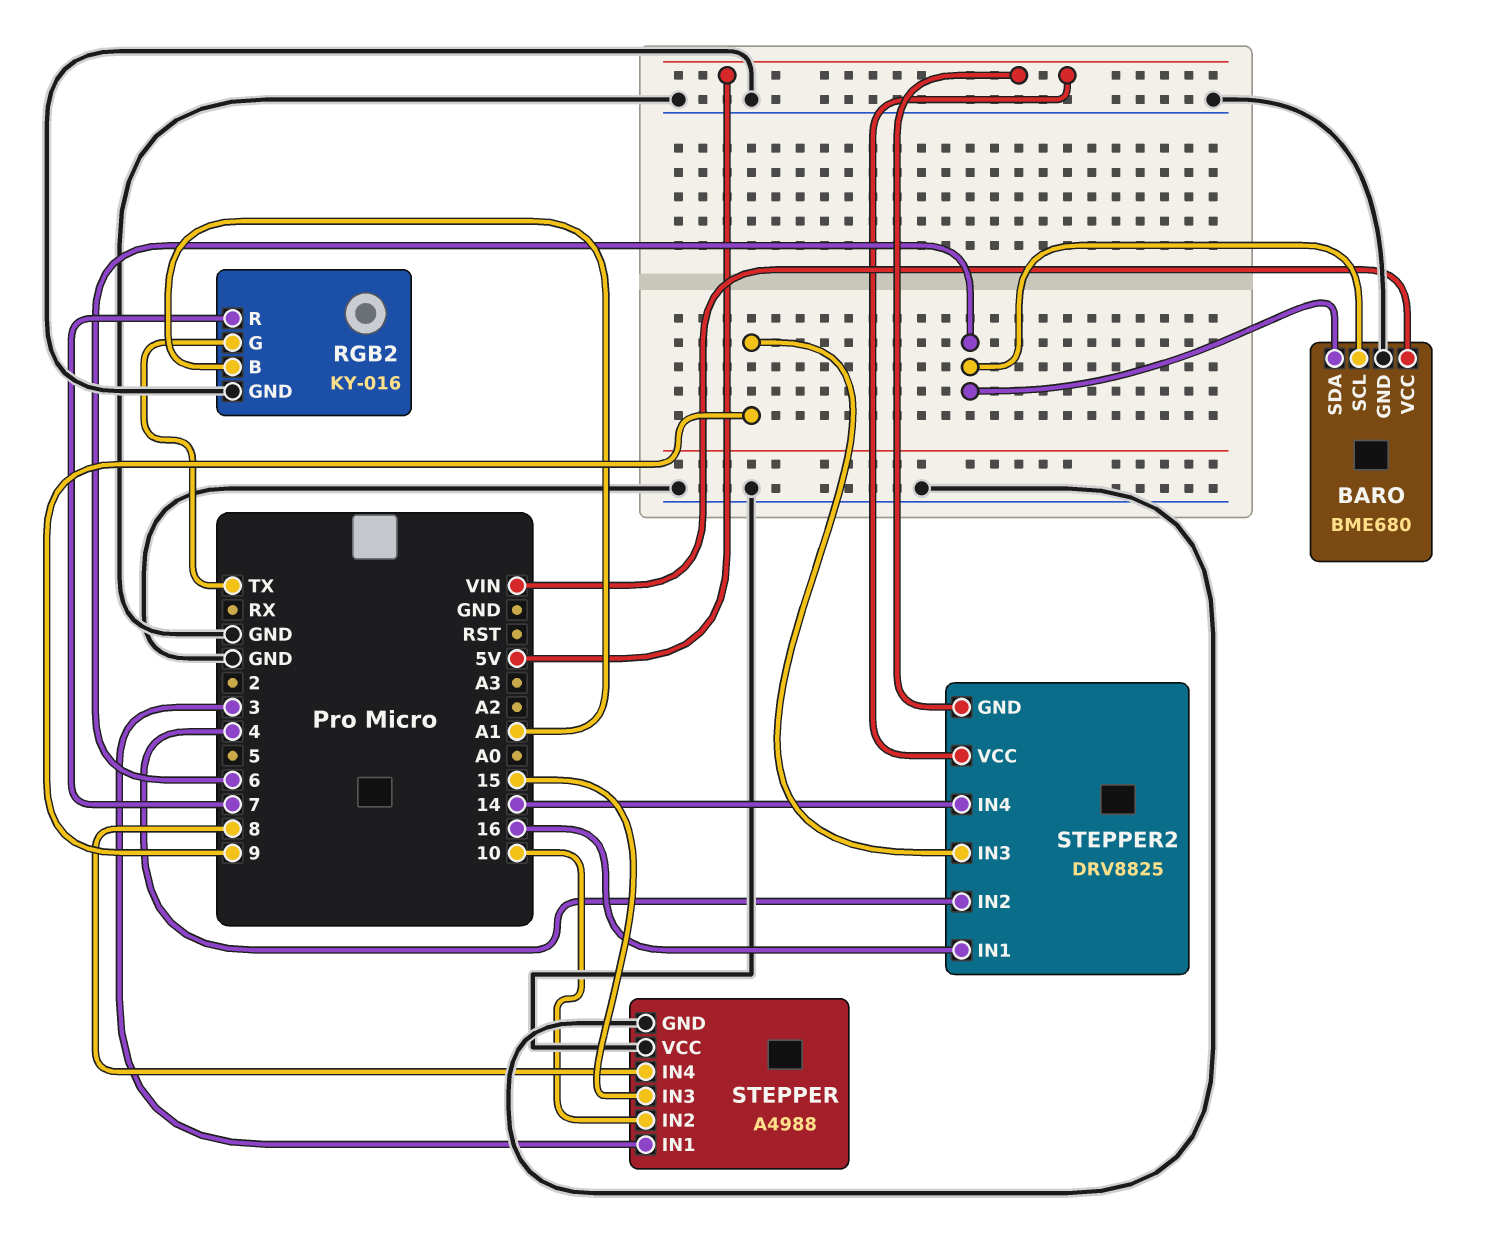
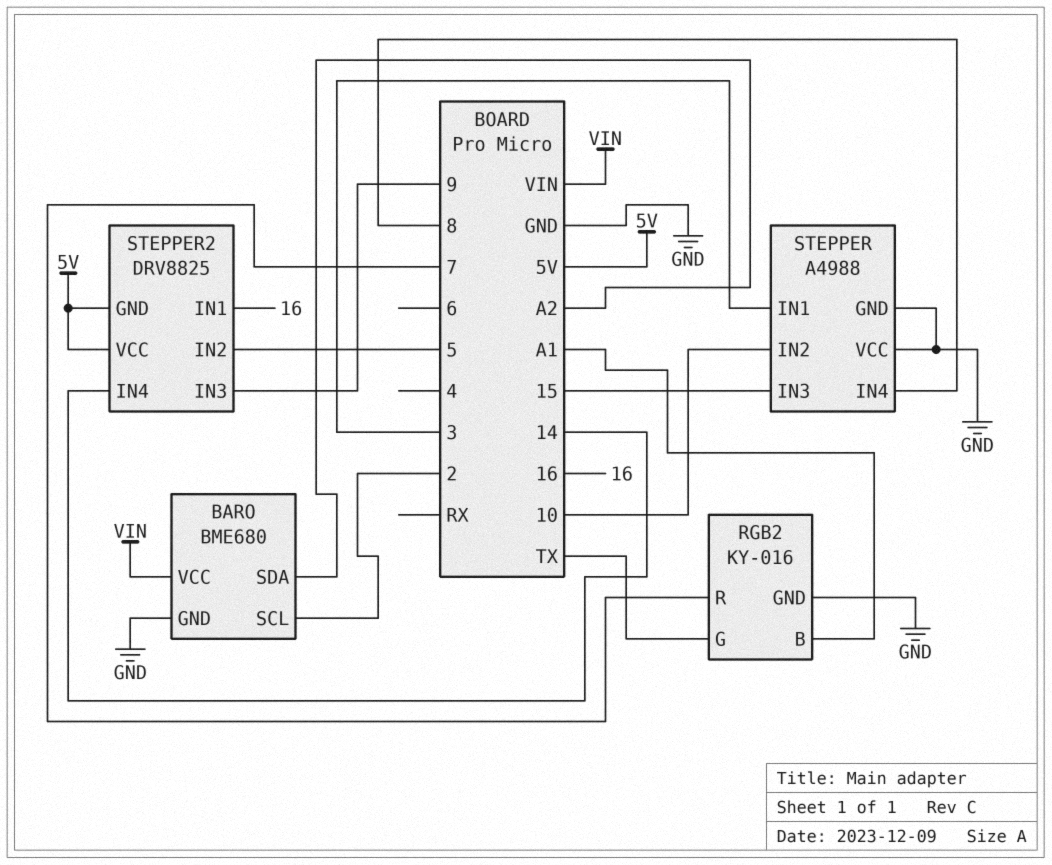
BARO pin SCL: 6 -> 2
BARO pin SDA: 6 -> A2
STEPPER2 pin IN2: 4 -> 5

